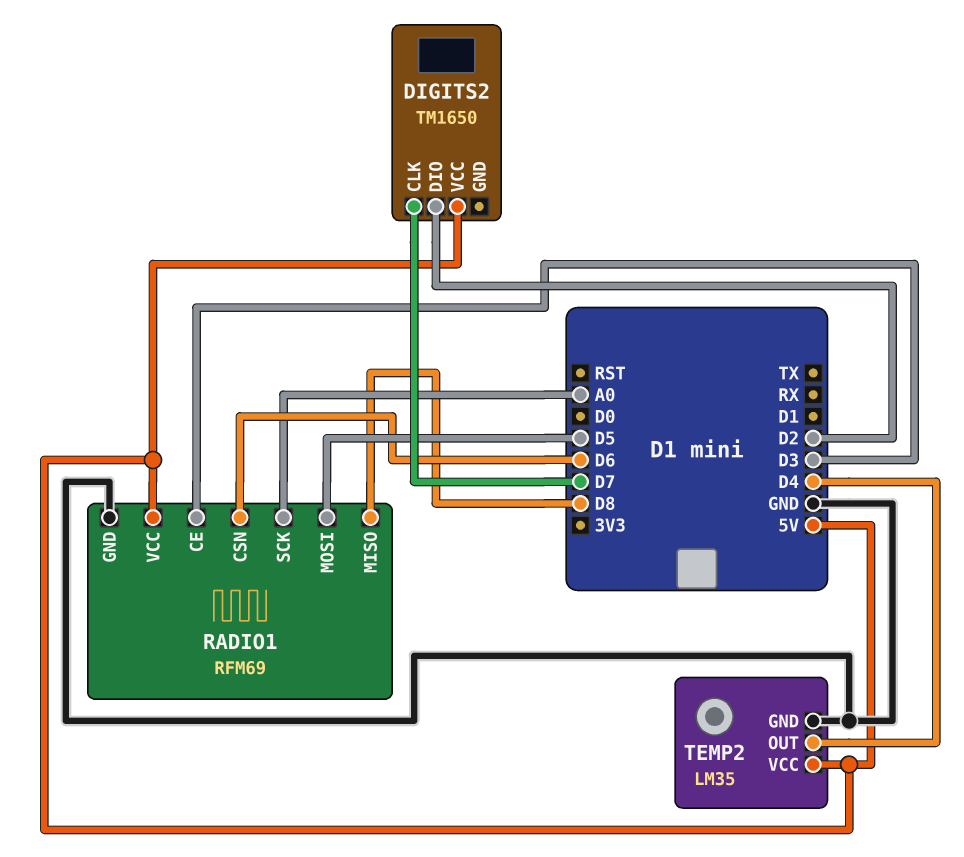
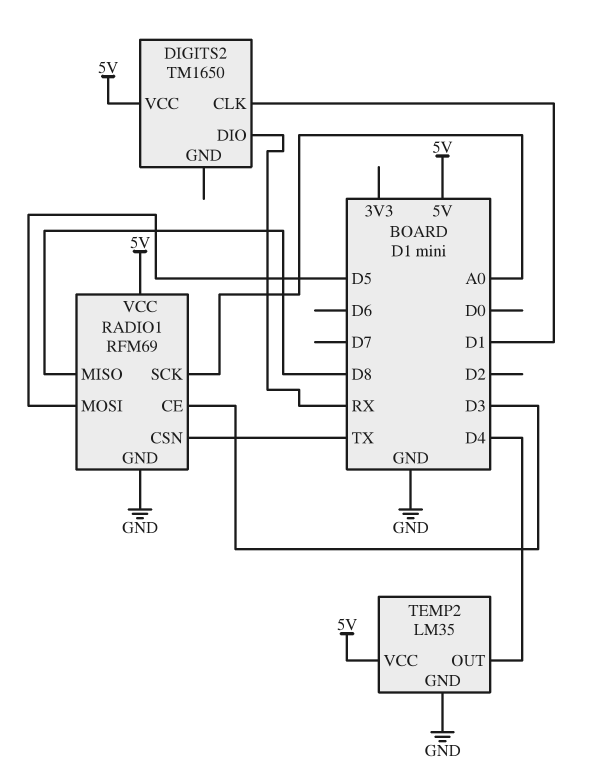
DIGITS2 pin CLK: D7 -> D1
DIGITS2 pin DIO: D2 -> RX
RADIO1 pin CSN: D6 -> TX

